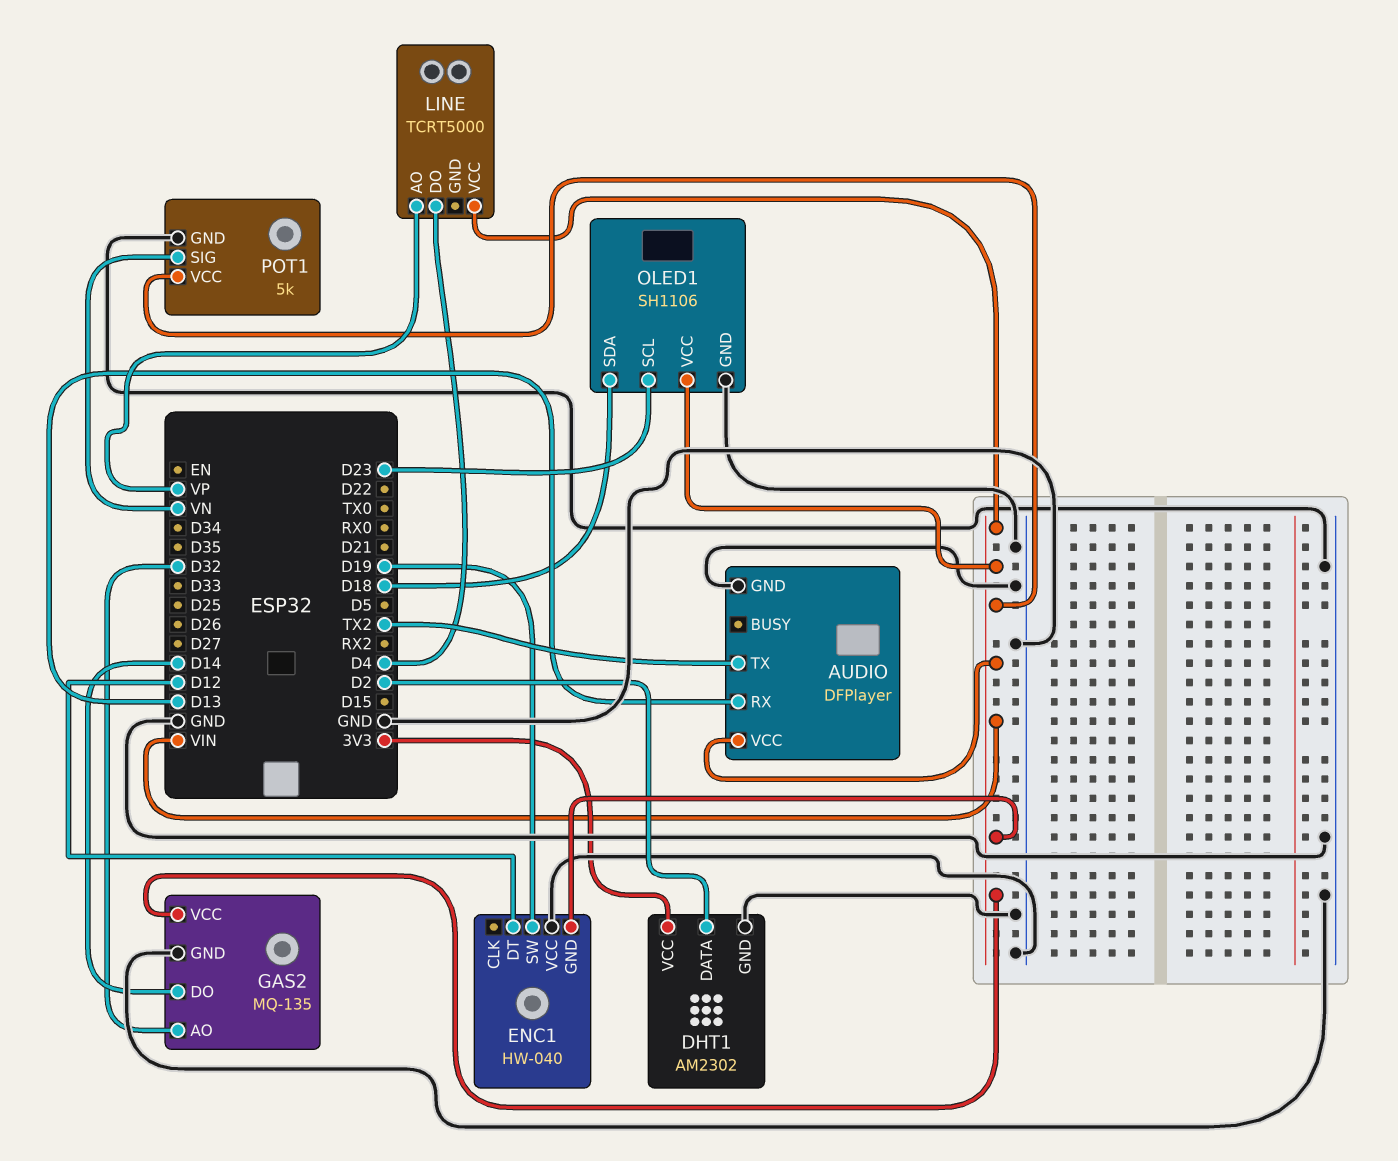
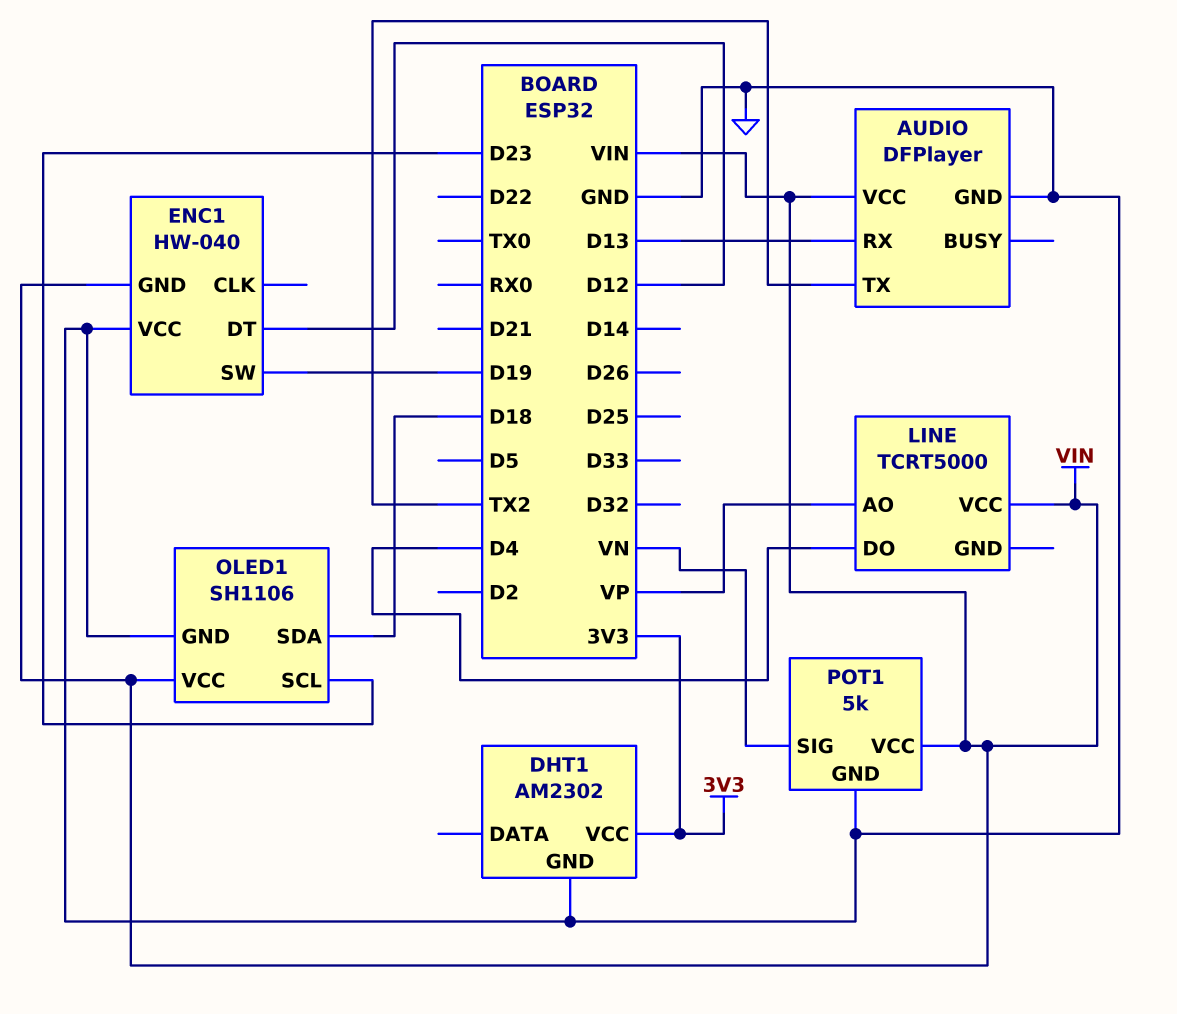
DHT1 pin DATA: D2 -> none
GAS2: MQ-135 -> none
GAS2 pin AO: D32 -> none
GAS2 pin DO: D14 -> none
GAS2 pin GND: GND -> none
GAS2 pin VCC: VIN -> none

